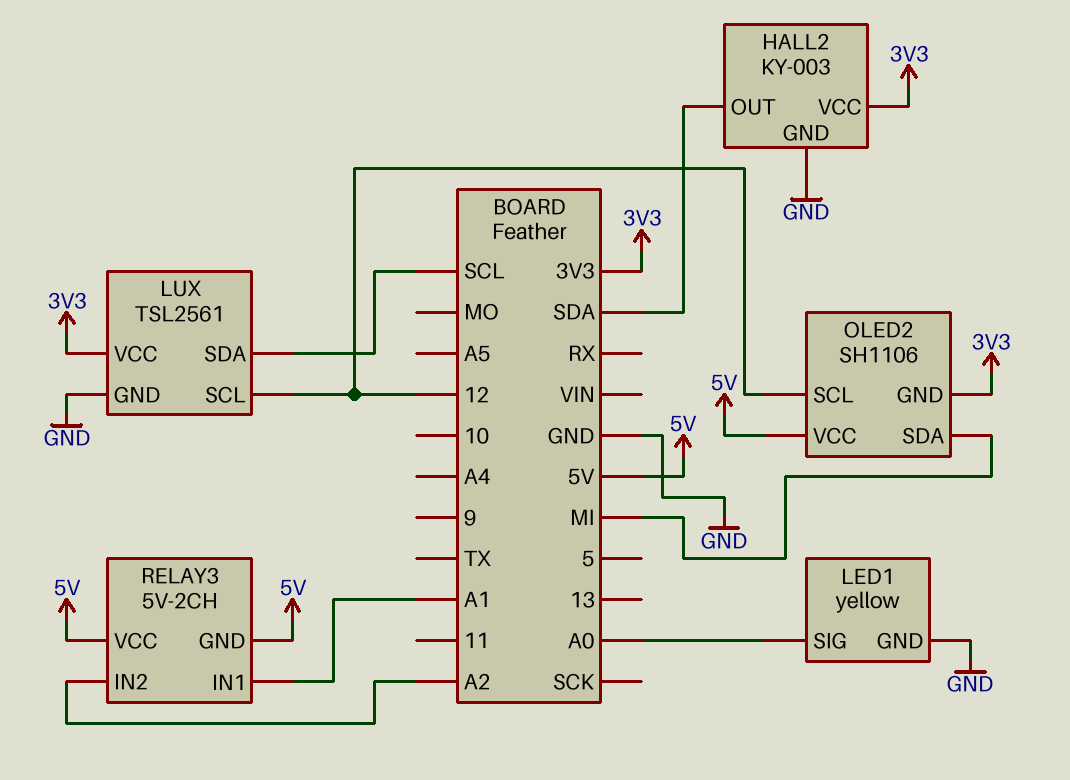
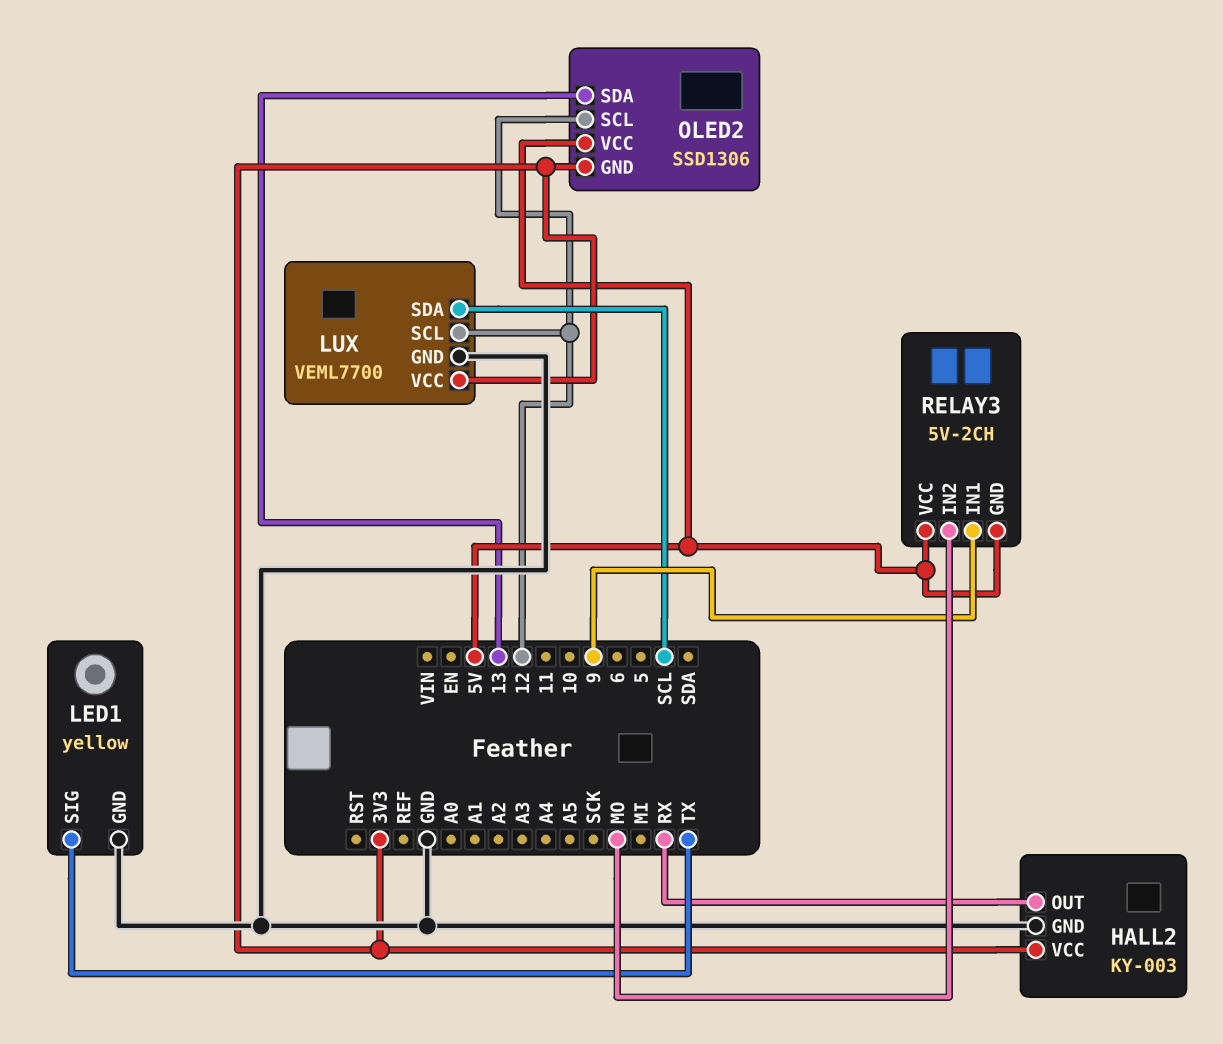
HALL2 pin OUT: SDA -> RX
LED1 pin SIG: A0 -> TX
LUX: TSL2561 -> VEML7700
OLED2: SH1106 -> SSD1306
OLED2 pin SDA: MI -> 13
RELAY3 pin IN1: A1 -> 9
RELAY3 pin IN2: A2 -> MO

